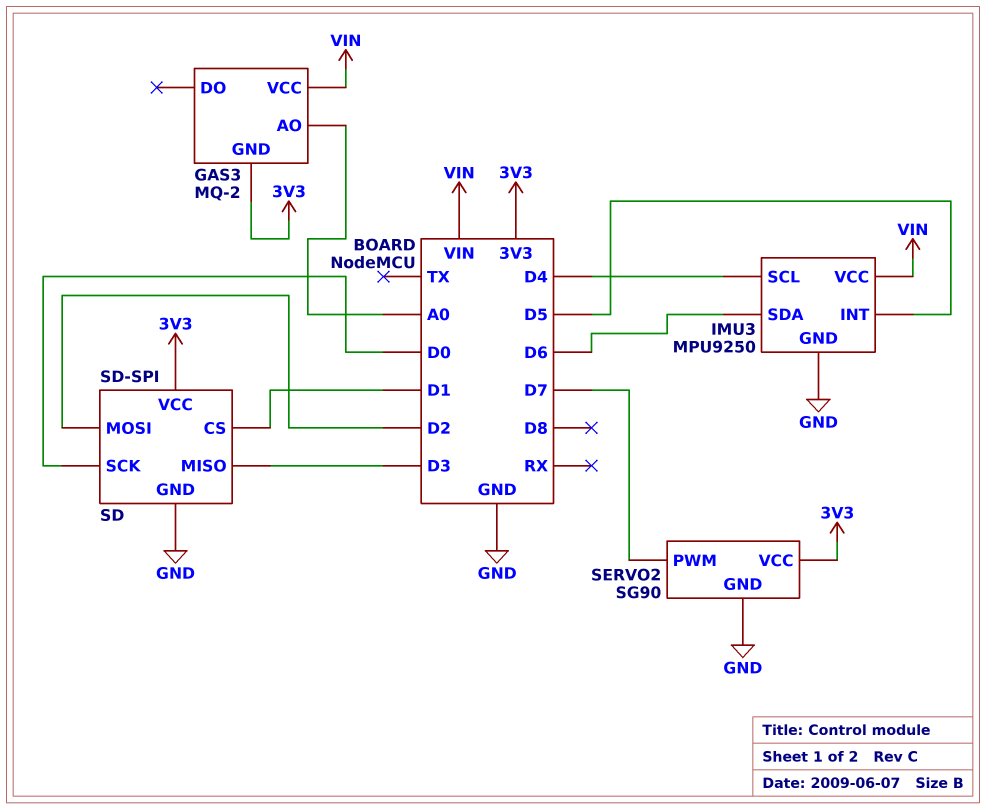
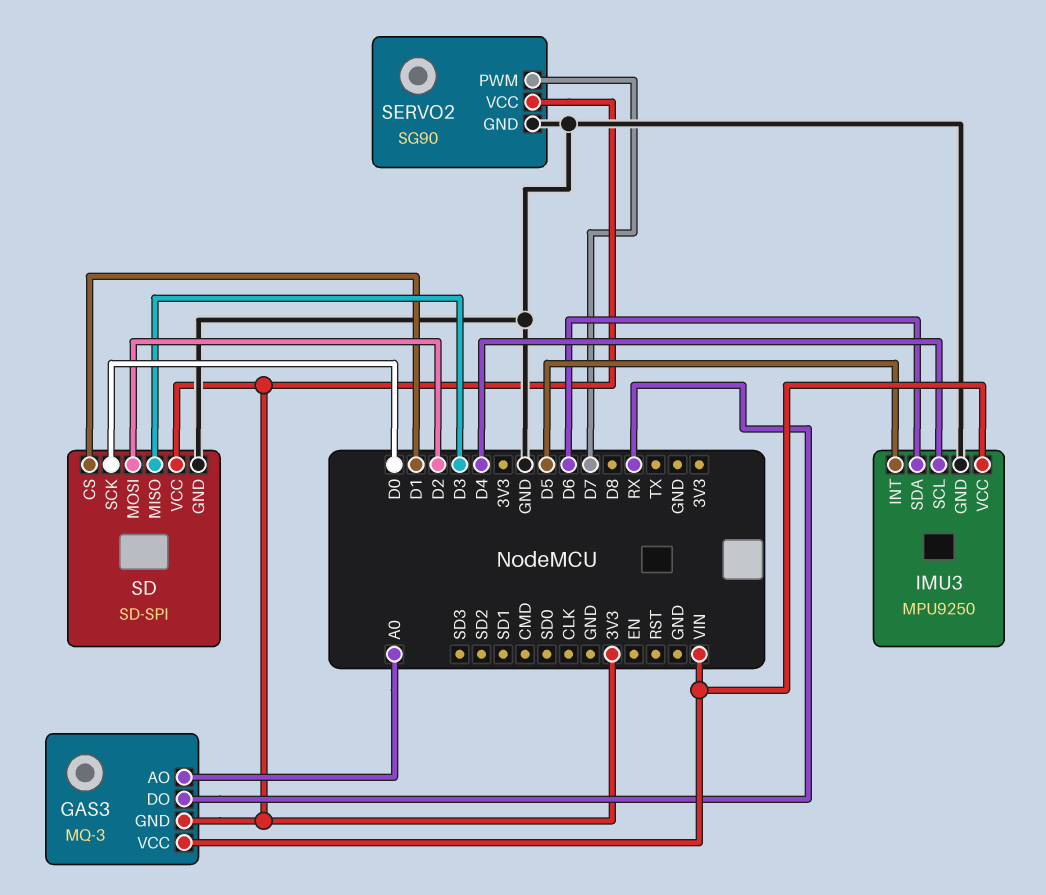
GAS3: MQ-2 -> MQ-3
GAS3 pin DO: none -> RX

